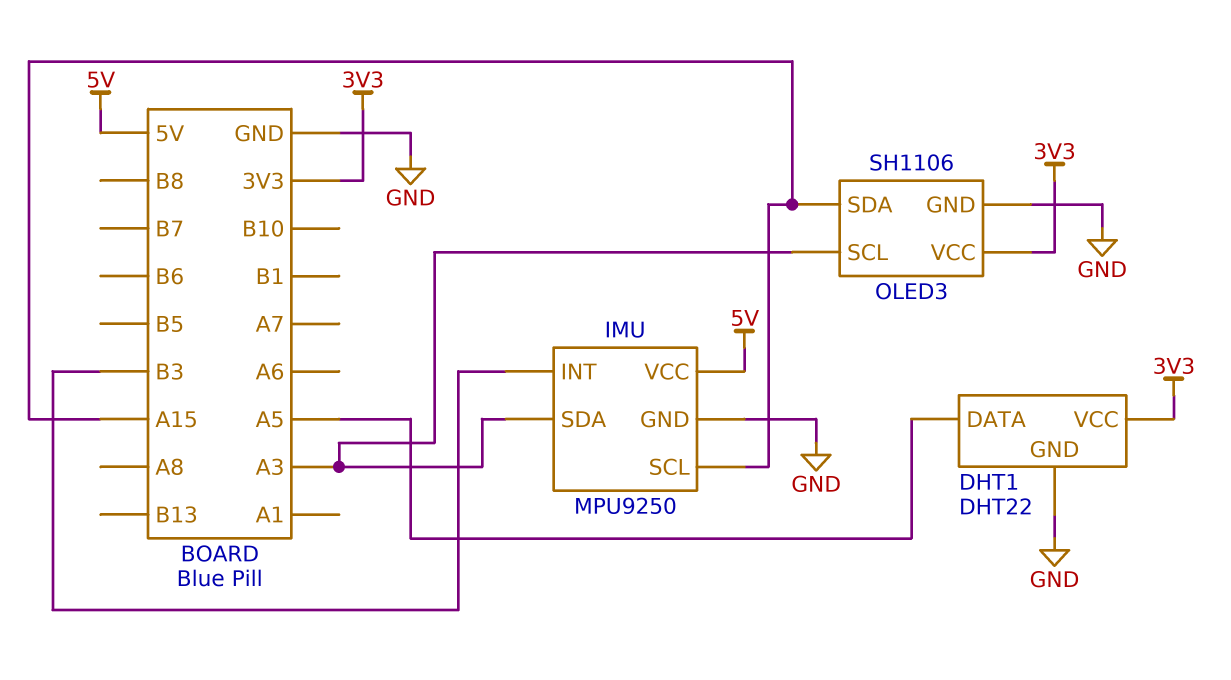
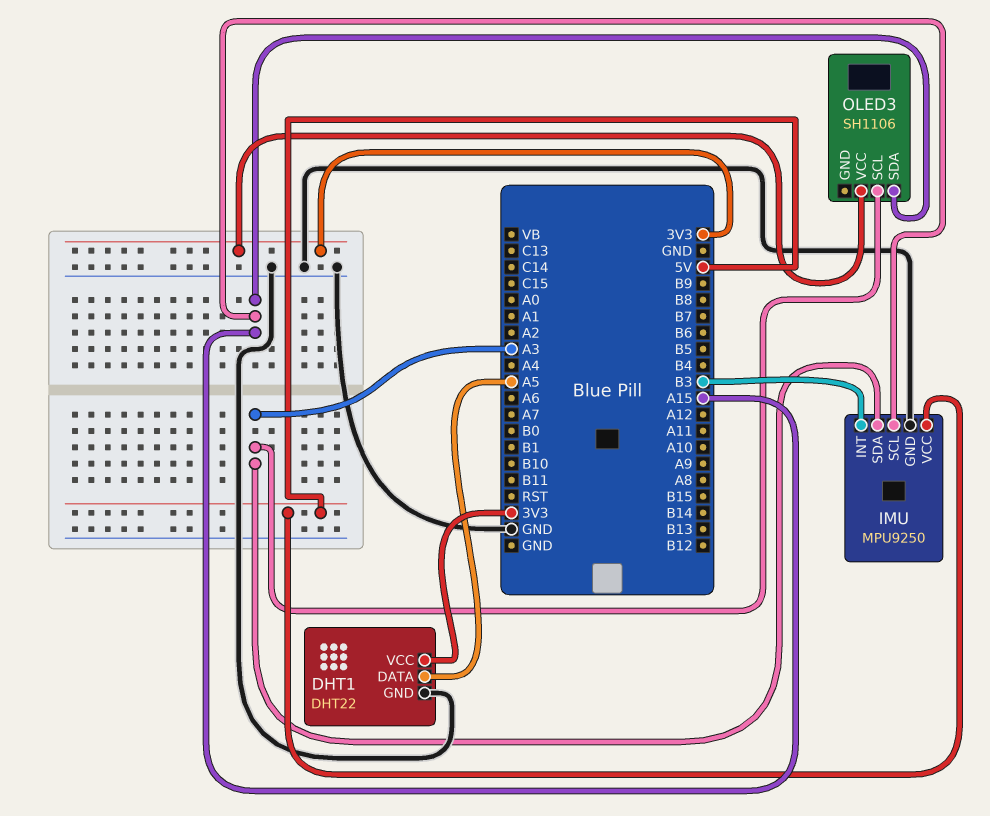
OLED3 pin GND: GND -> none

